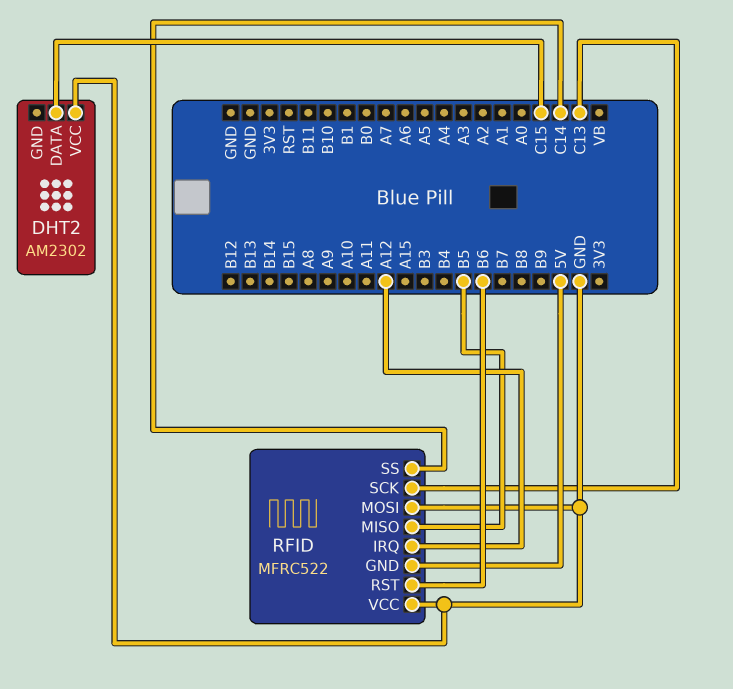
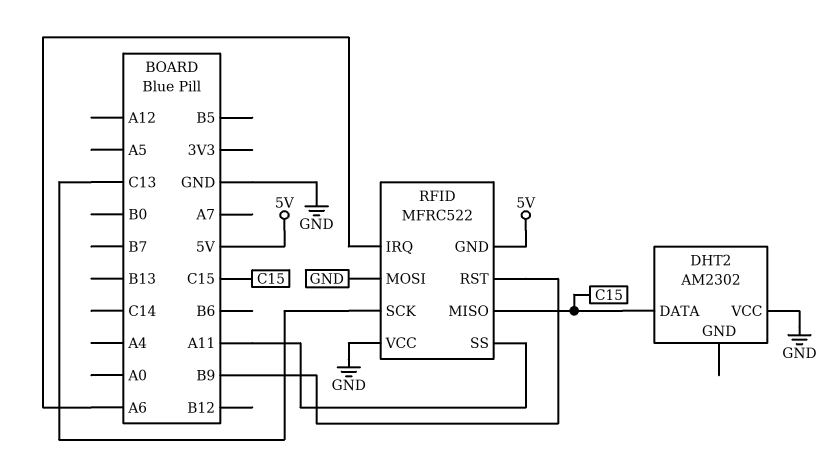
RFID pin IRQ: A12 -> A6
RFID pin MISO: B5 -> C15
RFID pin RST: B6 -> B9
RFID pin SS: C14 -> A11

